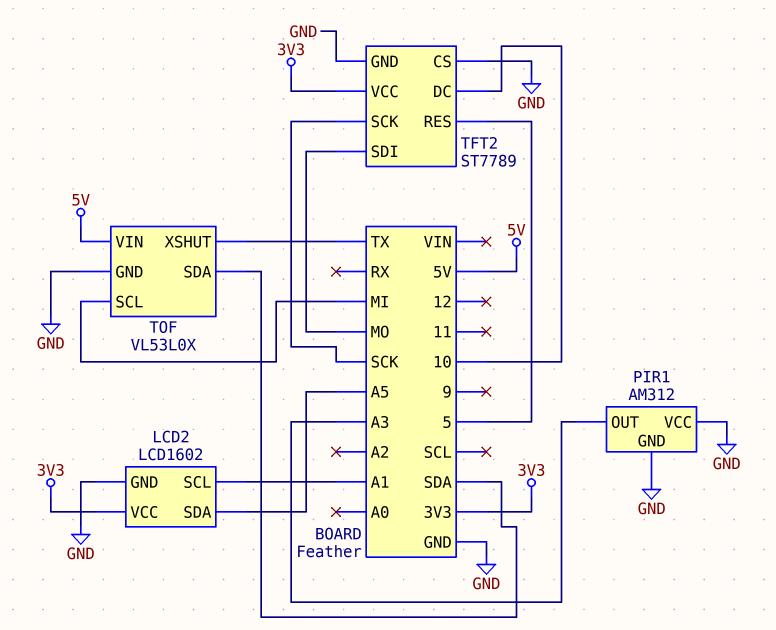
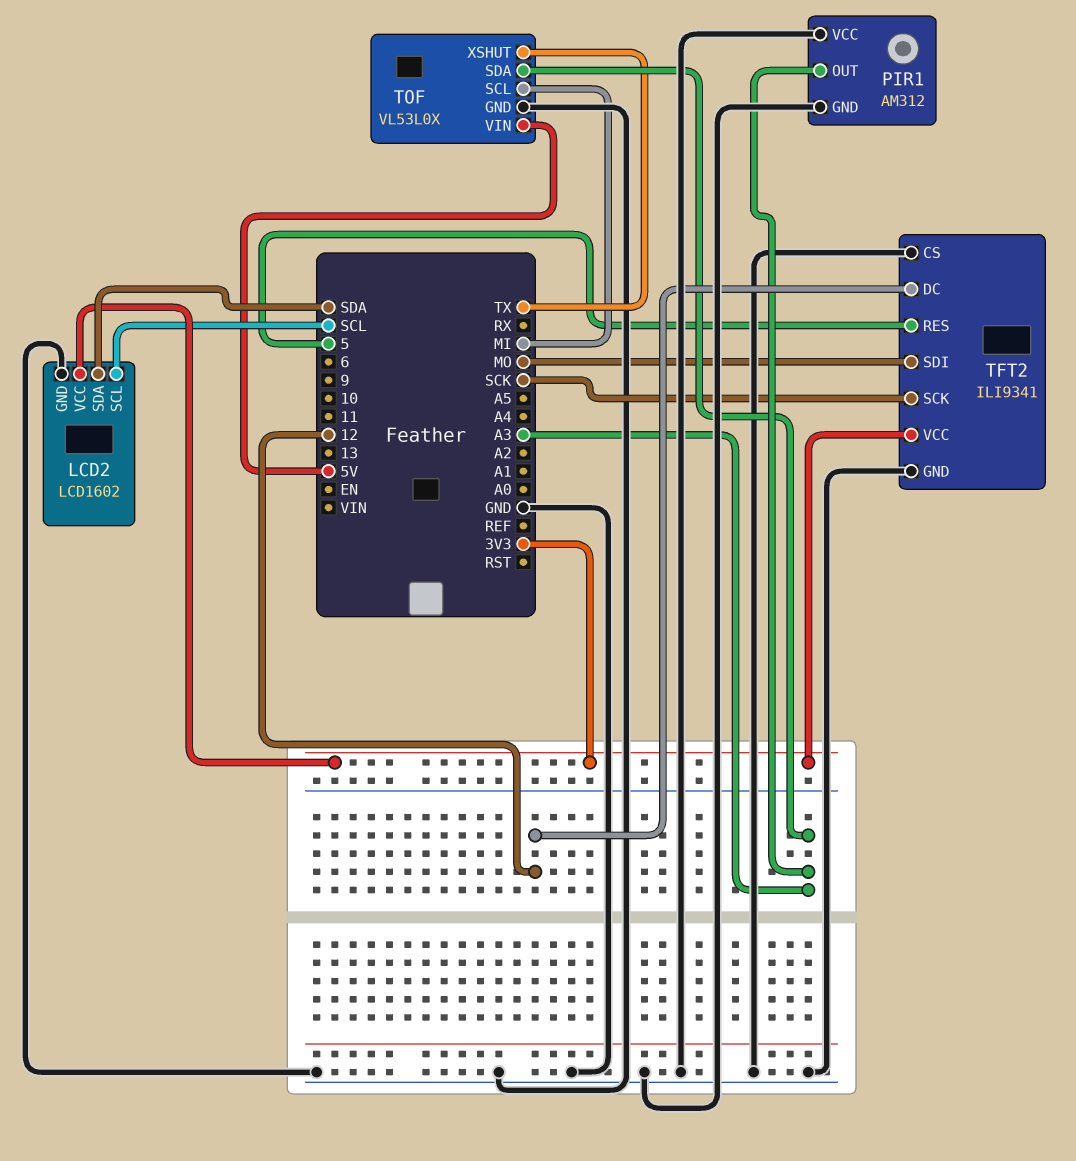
LCD2 pin SCL: A1 -> SCL
LCD2 pin SDA: A5 -> SDA
TFT2: ST7789 -> ILI9341
TFT2 pin DC: 10 -> 12
TOF pin SDA: SDA -> A3

